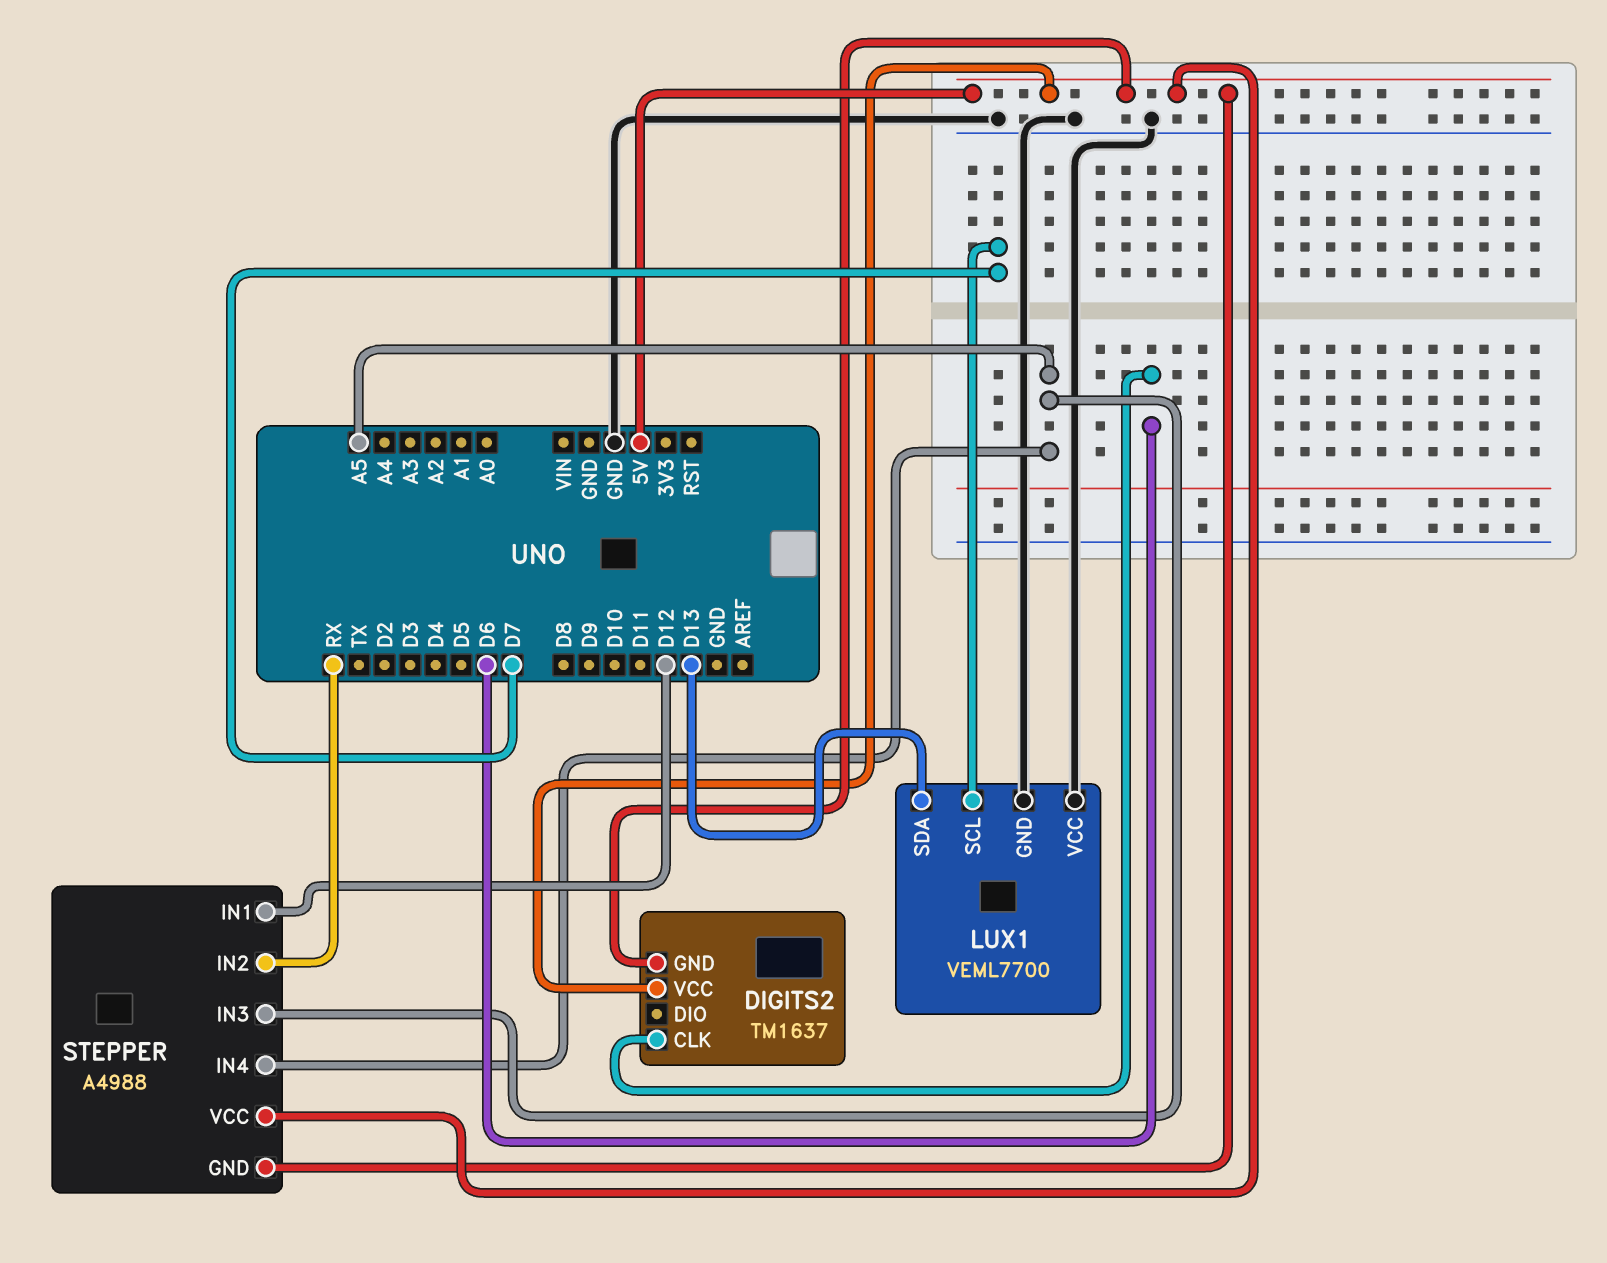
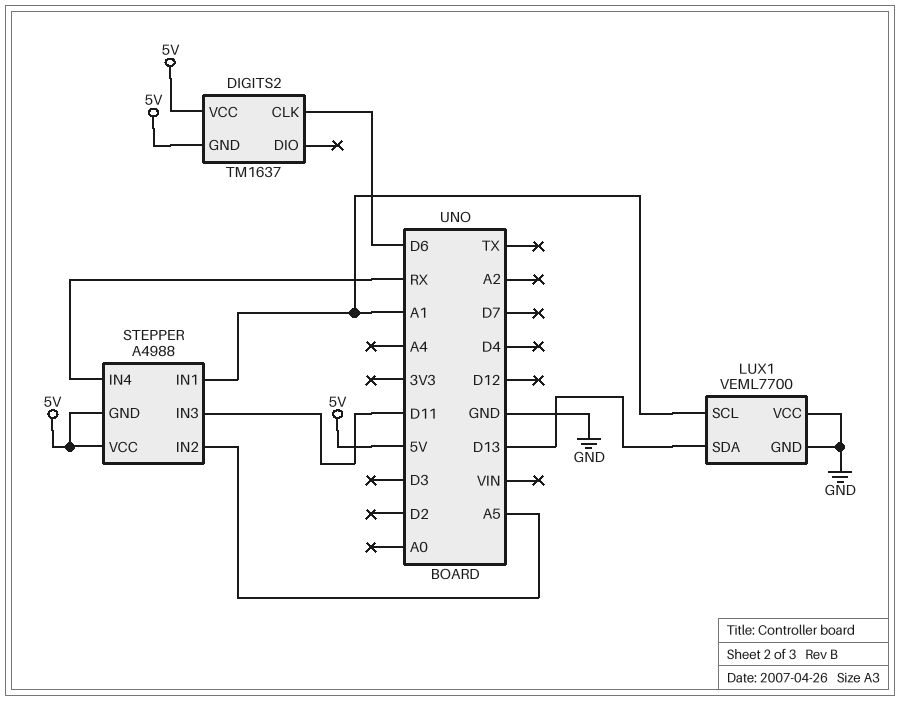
LUX1 pin SCL: D7 -> A1
STEPPER pin IN1: D12 -> A1
STEPPER pin IN2: RX -> A5
STEPPER pin IN3: A5 -> D11
STEPPER pin IN4: A5 -> RX

